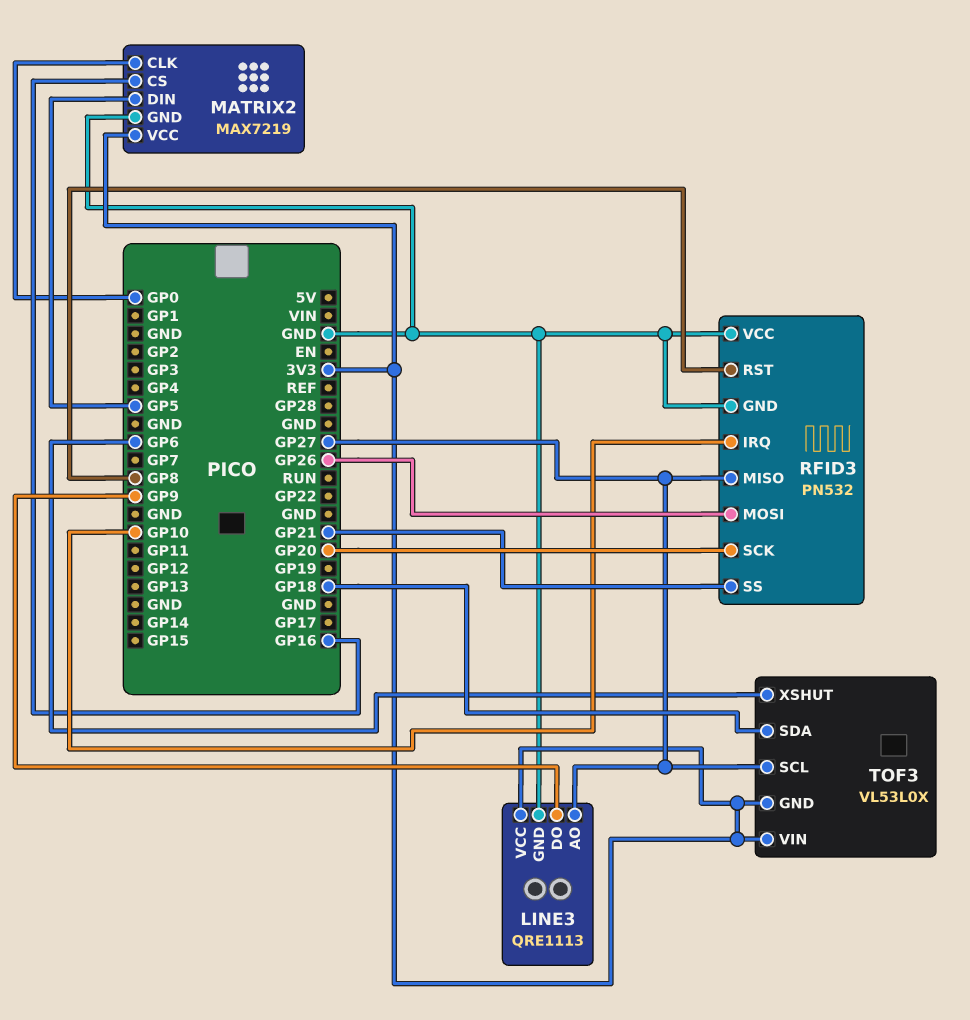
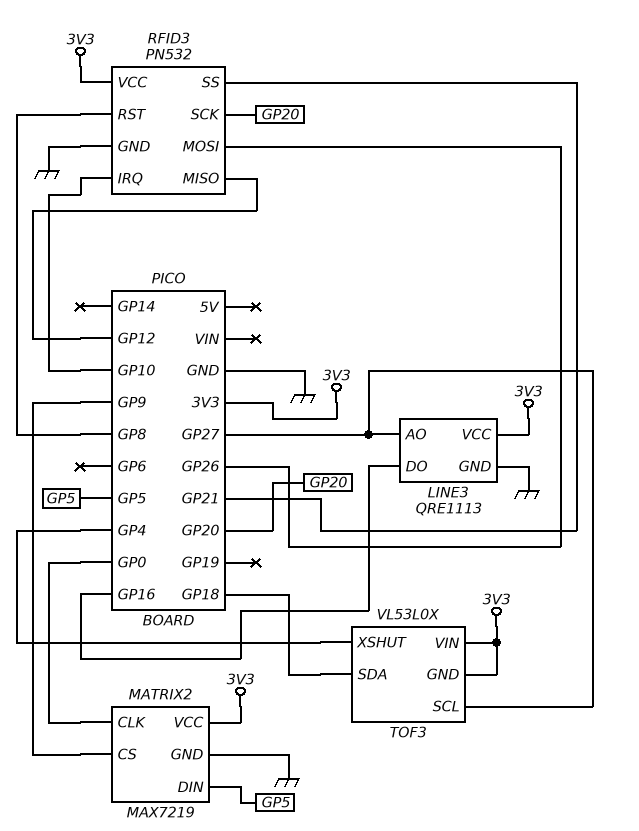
LINE3 pin DO: GP9 -> GP16
MATRIX2 pin CS: GP16 -> GP9
RFID3 pin MISO: GP27 -> GP12
RFID3 pin VCC: GND -> 3V3
TOF3 pin XSHUT: GP6 -> GP4

